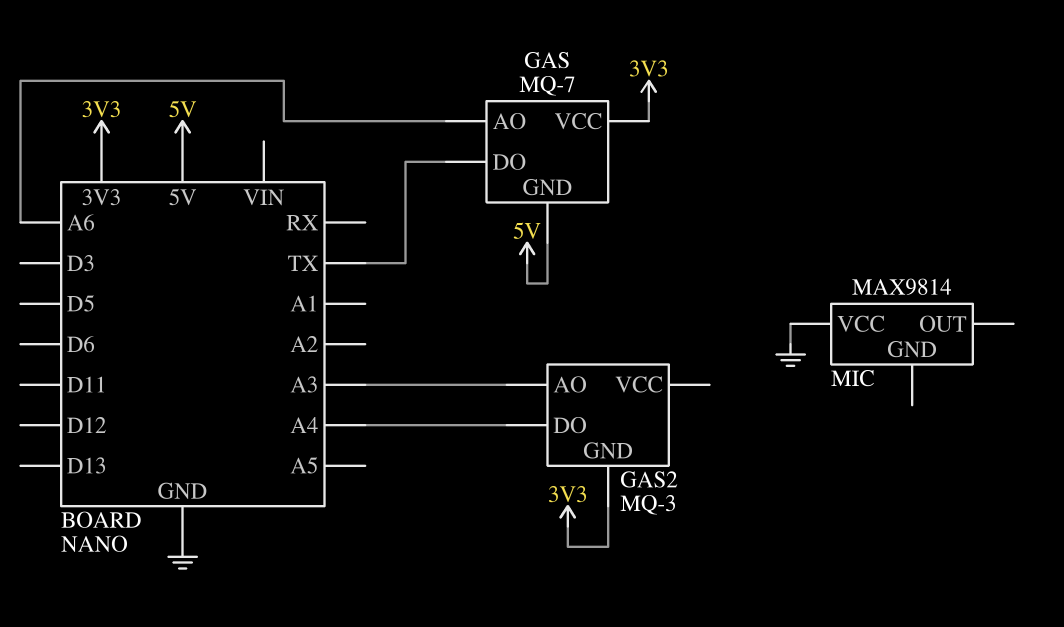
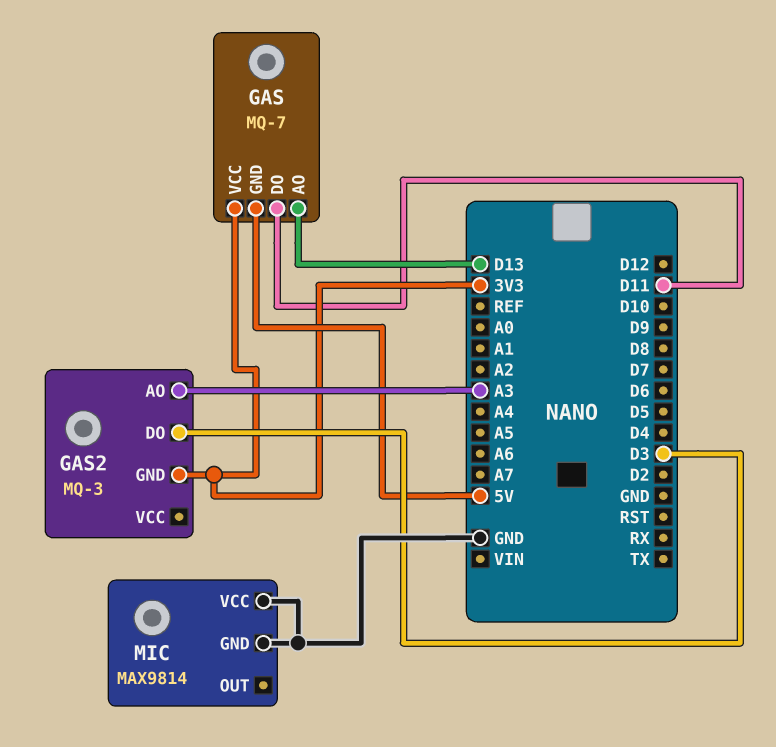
GAS pin AO: A6 -> D13
GAS pin DO: TX -> D11
GAS2 pin DO: A4 -> D3
MIC pin GND: none -> GND

